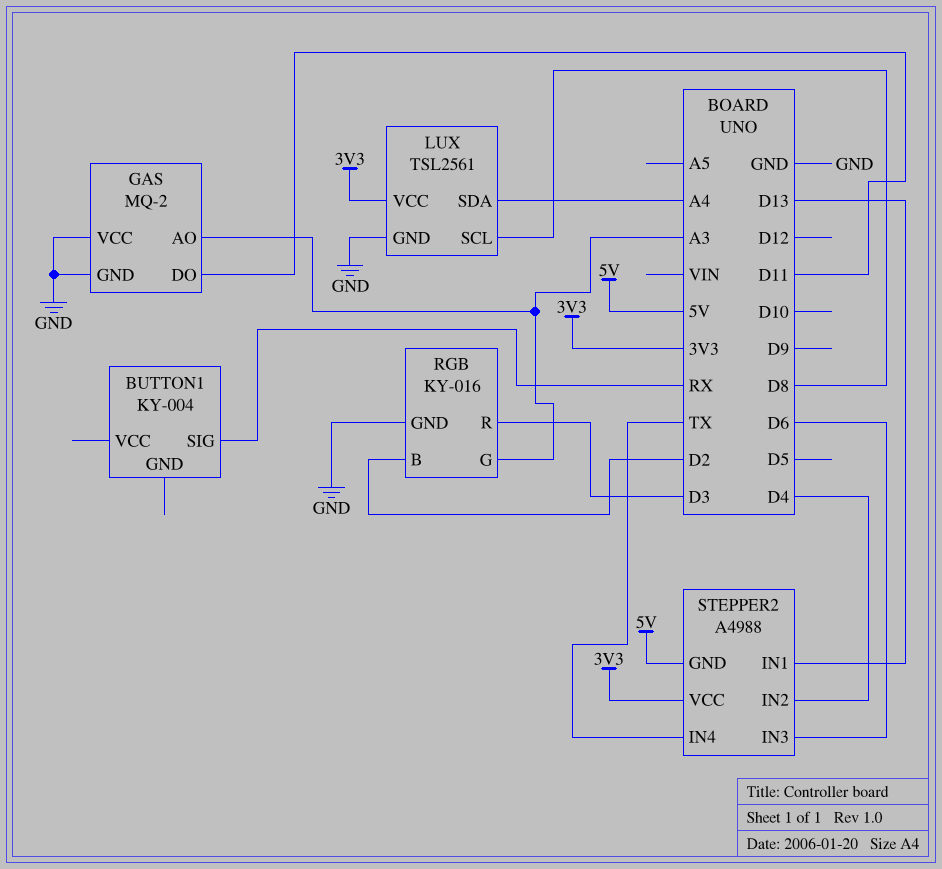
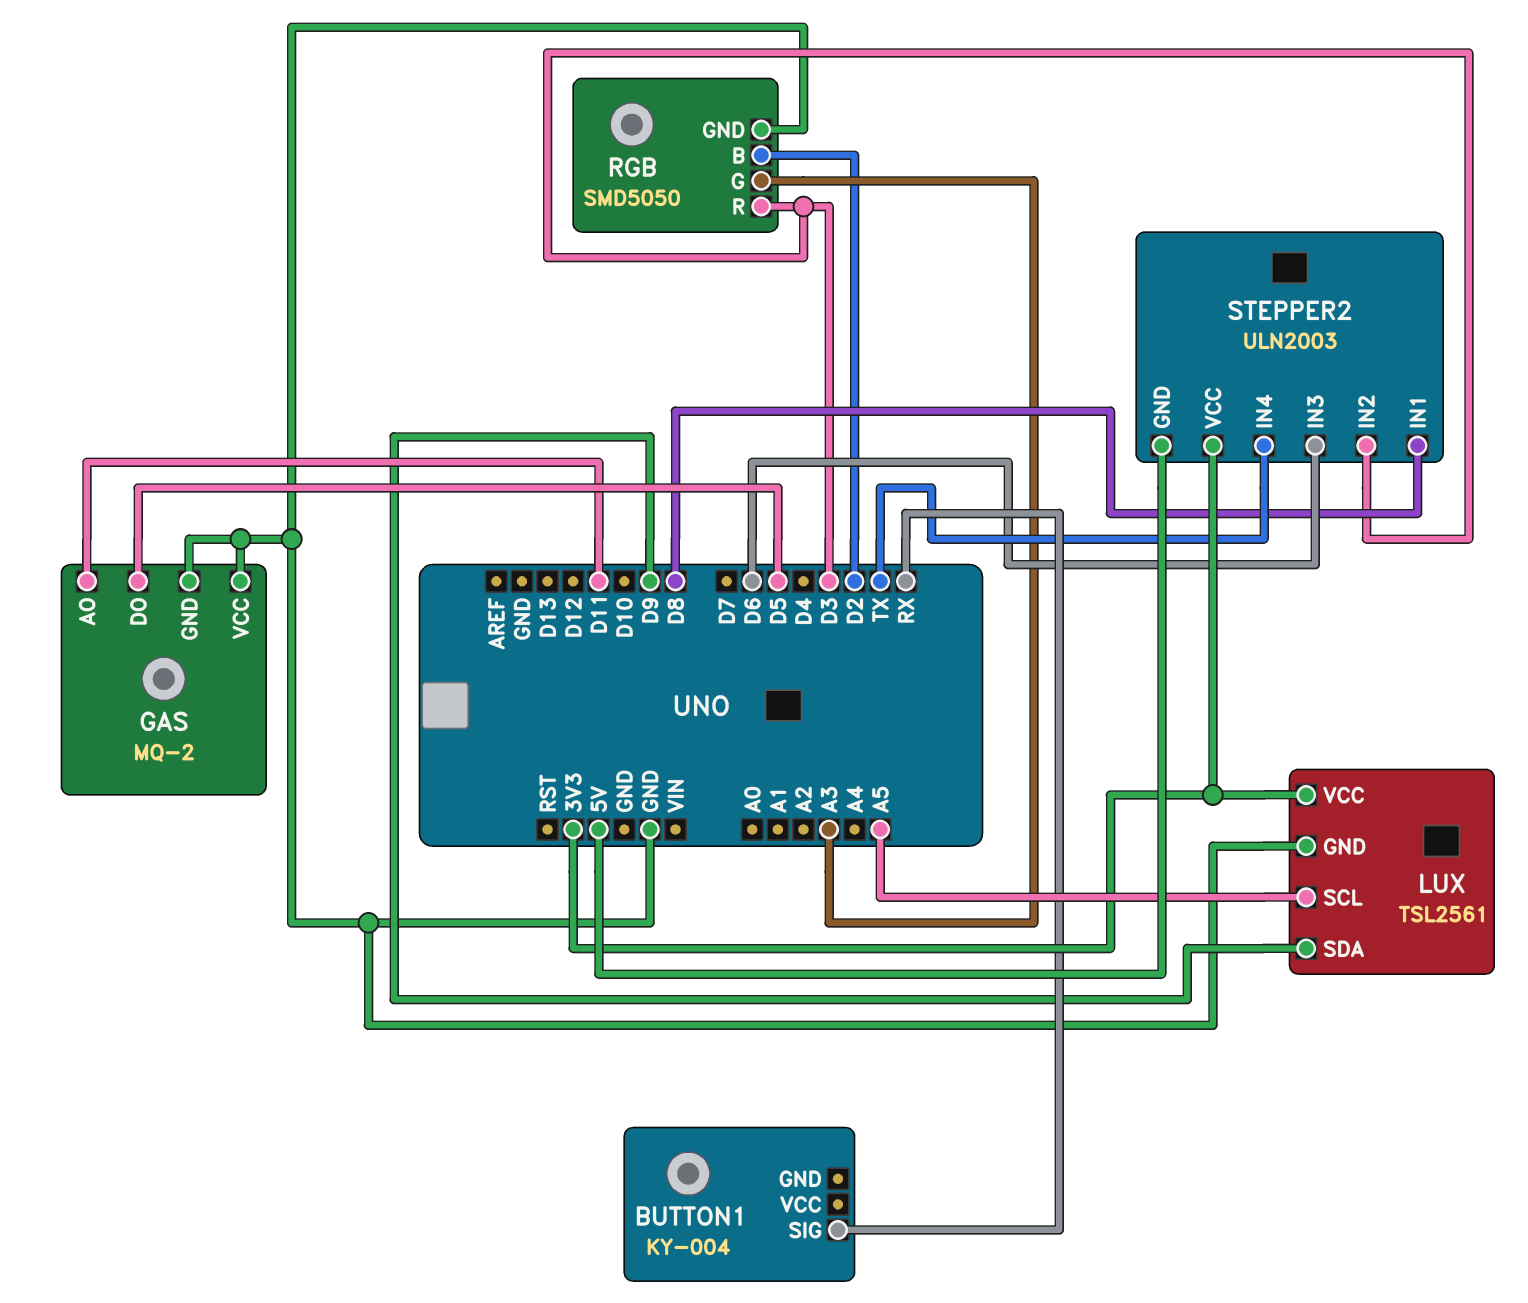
GAS pin AO: A3 -> D11
GAS pin DO: D11 -> D5
LUX pin SCL: D8 -> A5
LUX pin SDA: A4 -> D9
RGB: KY-016 -> SMD5050
STEPPER2: A4988 -> ULN2003
STEPPER2 pin IN1: D13 -> D8
STEPPER2 pin IN2: D4 -> D3

